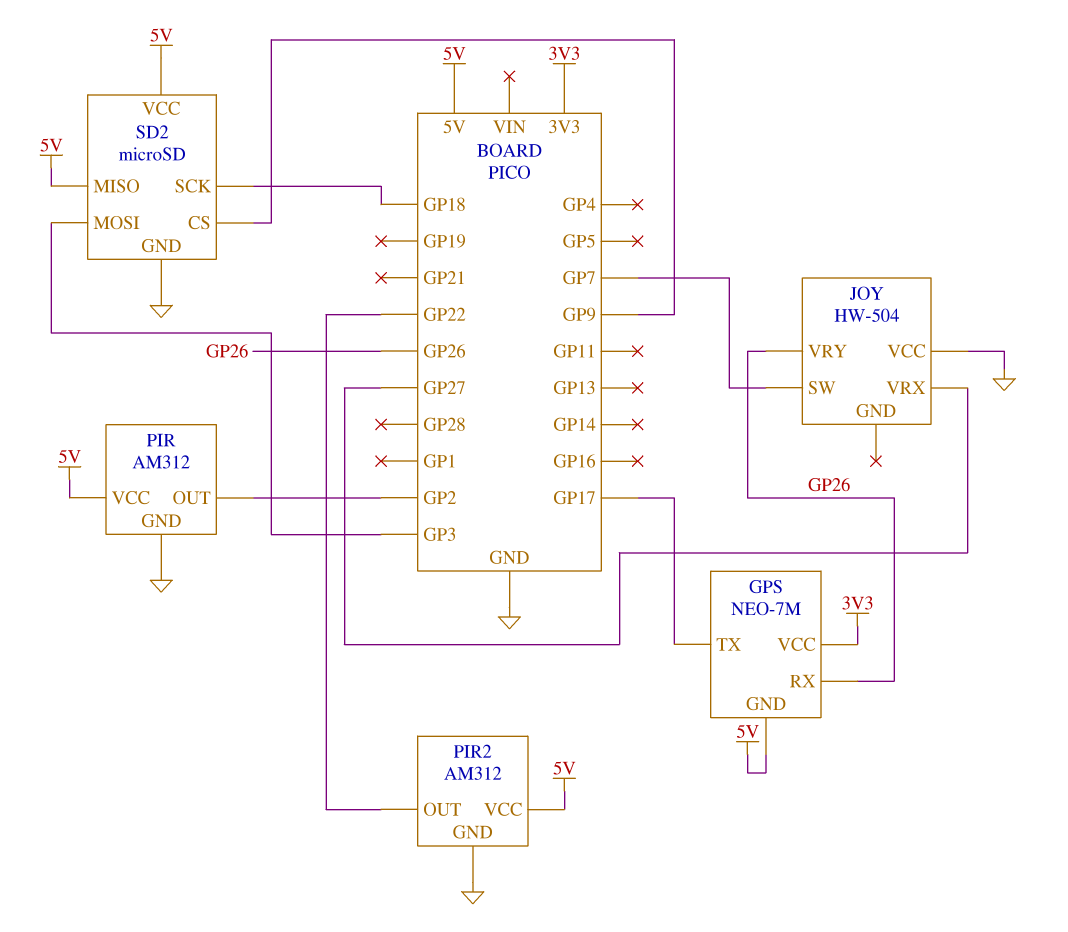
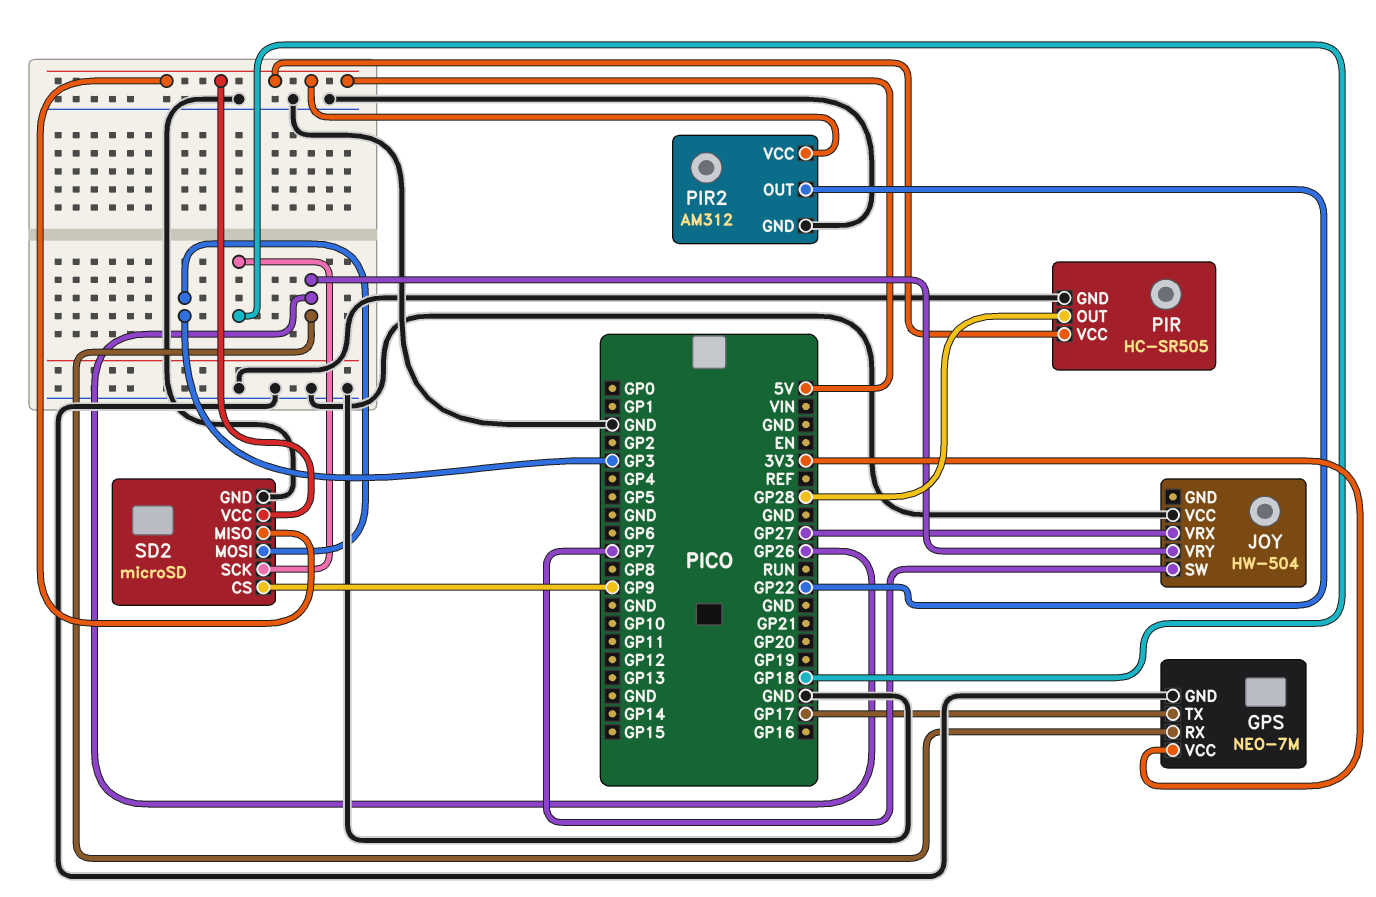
GPS pin GND: 5V -> GND
PIR: AM312 -> HC-SR505
PIR pin OUT: GP2 -> GP28

